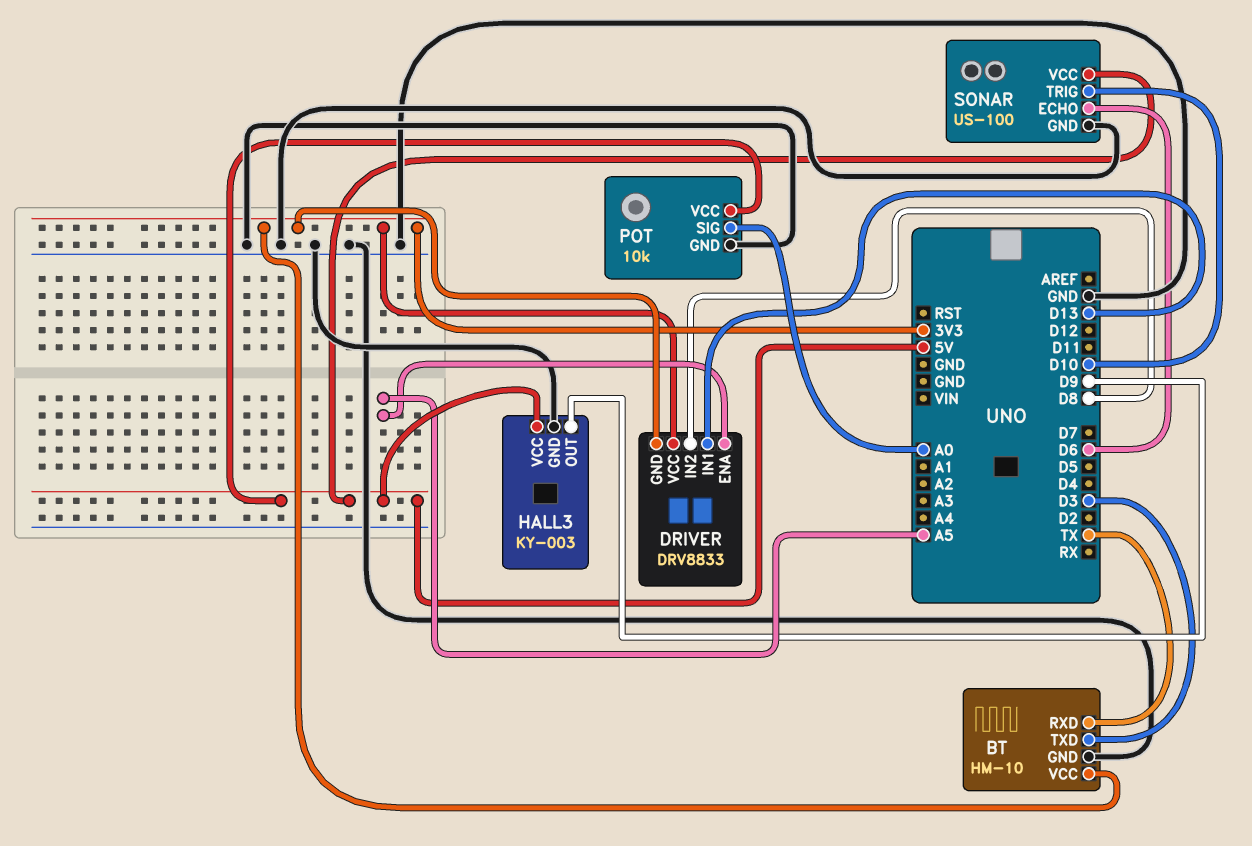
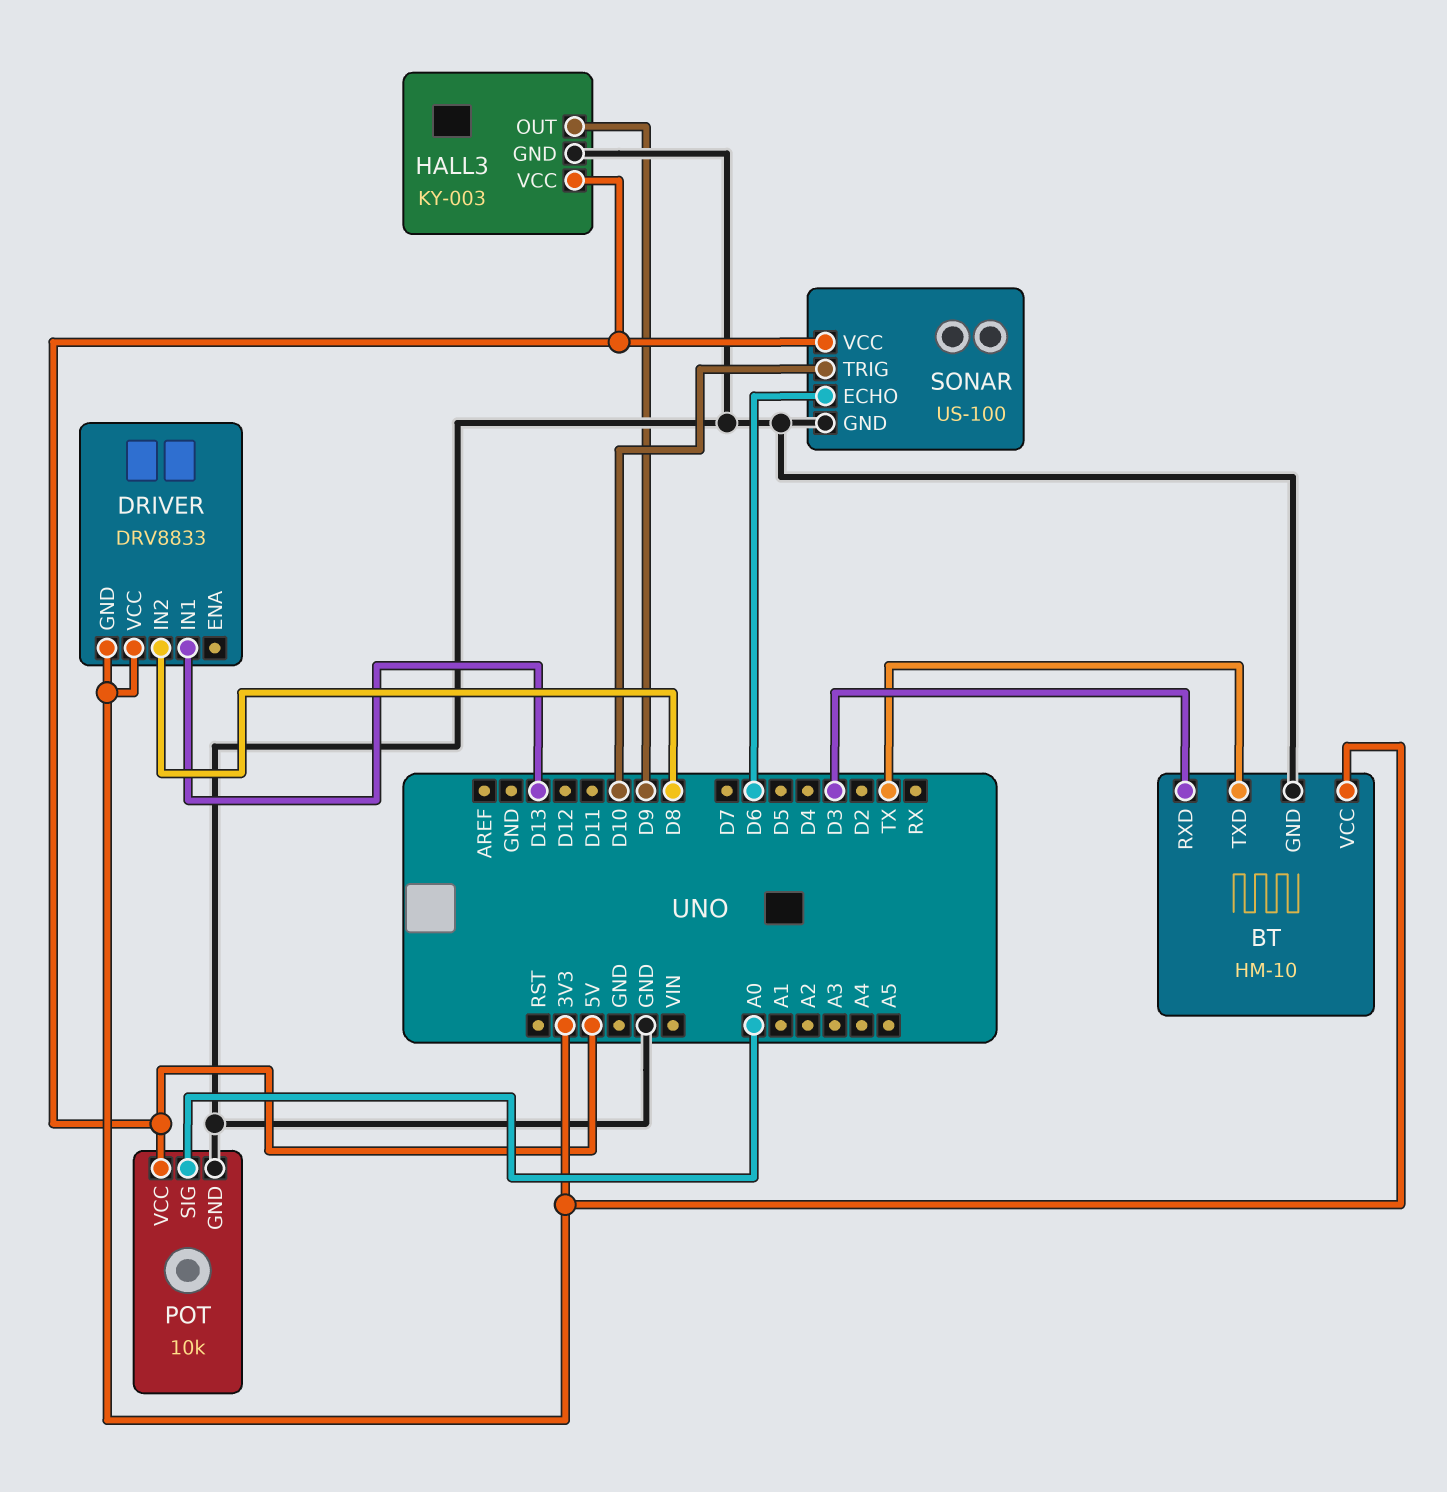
BT pin RXD: TX -> D3
BT pin TXD: D3 -> TX
DRIVER pin ENA: A5 -> none

